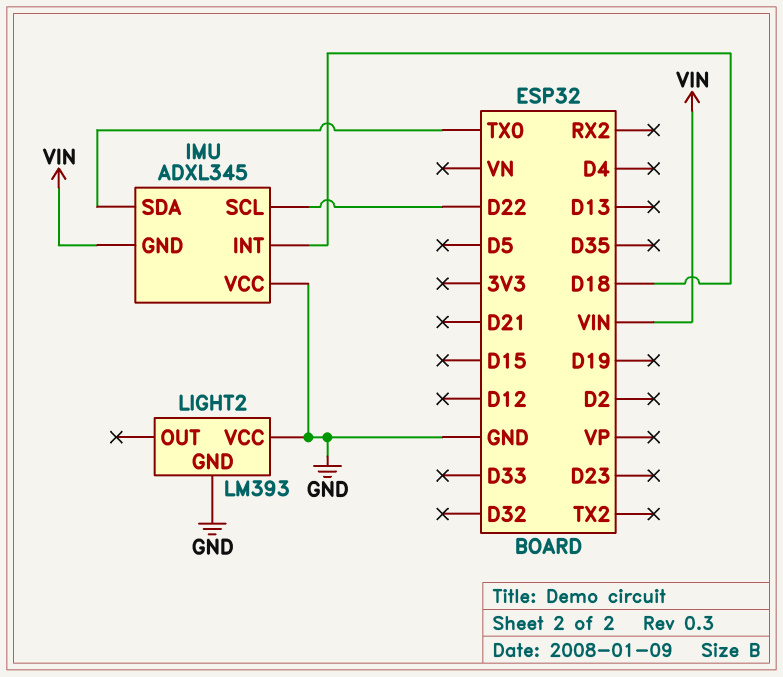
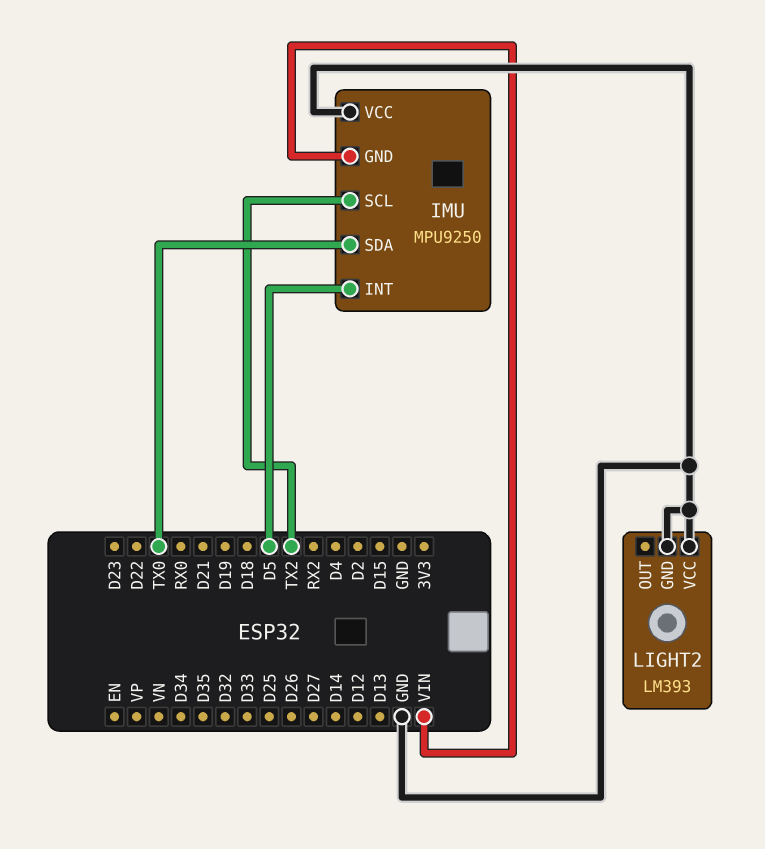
IMU: ADXL345 -> MPU9250
IMU pin INT: D18 -> D5
IMU pin SCL: D22 -> TX2

